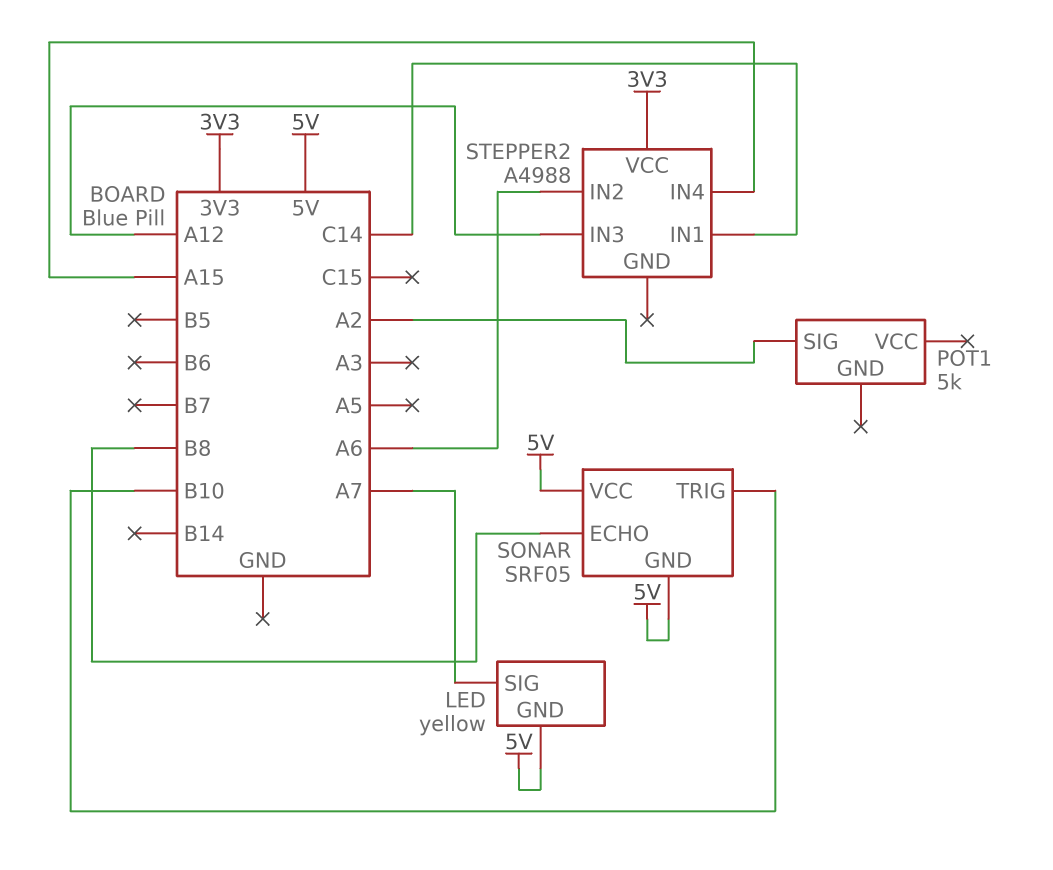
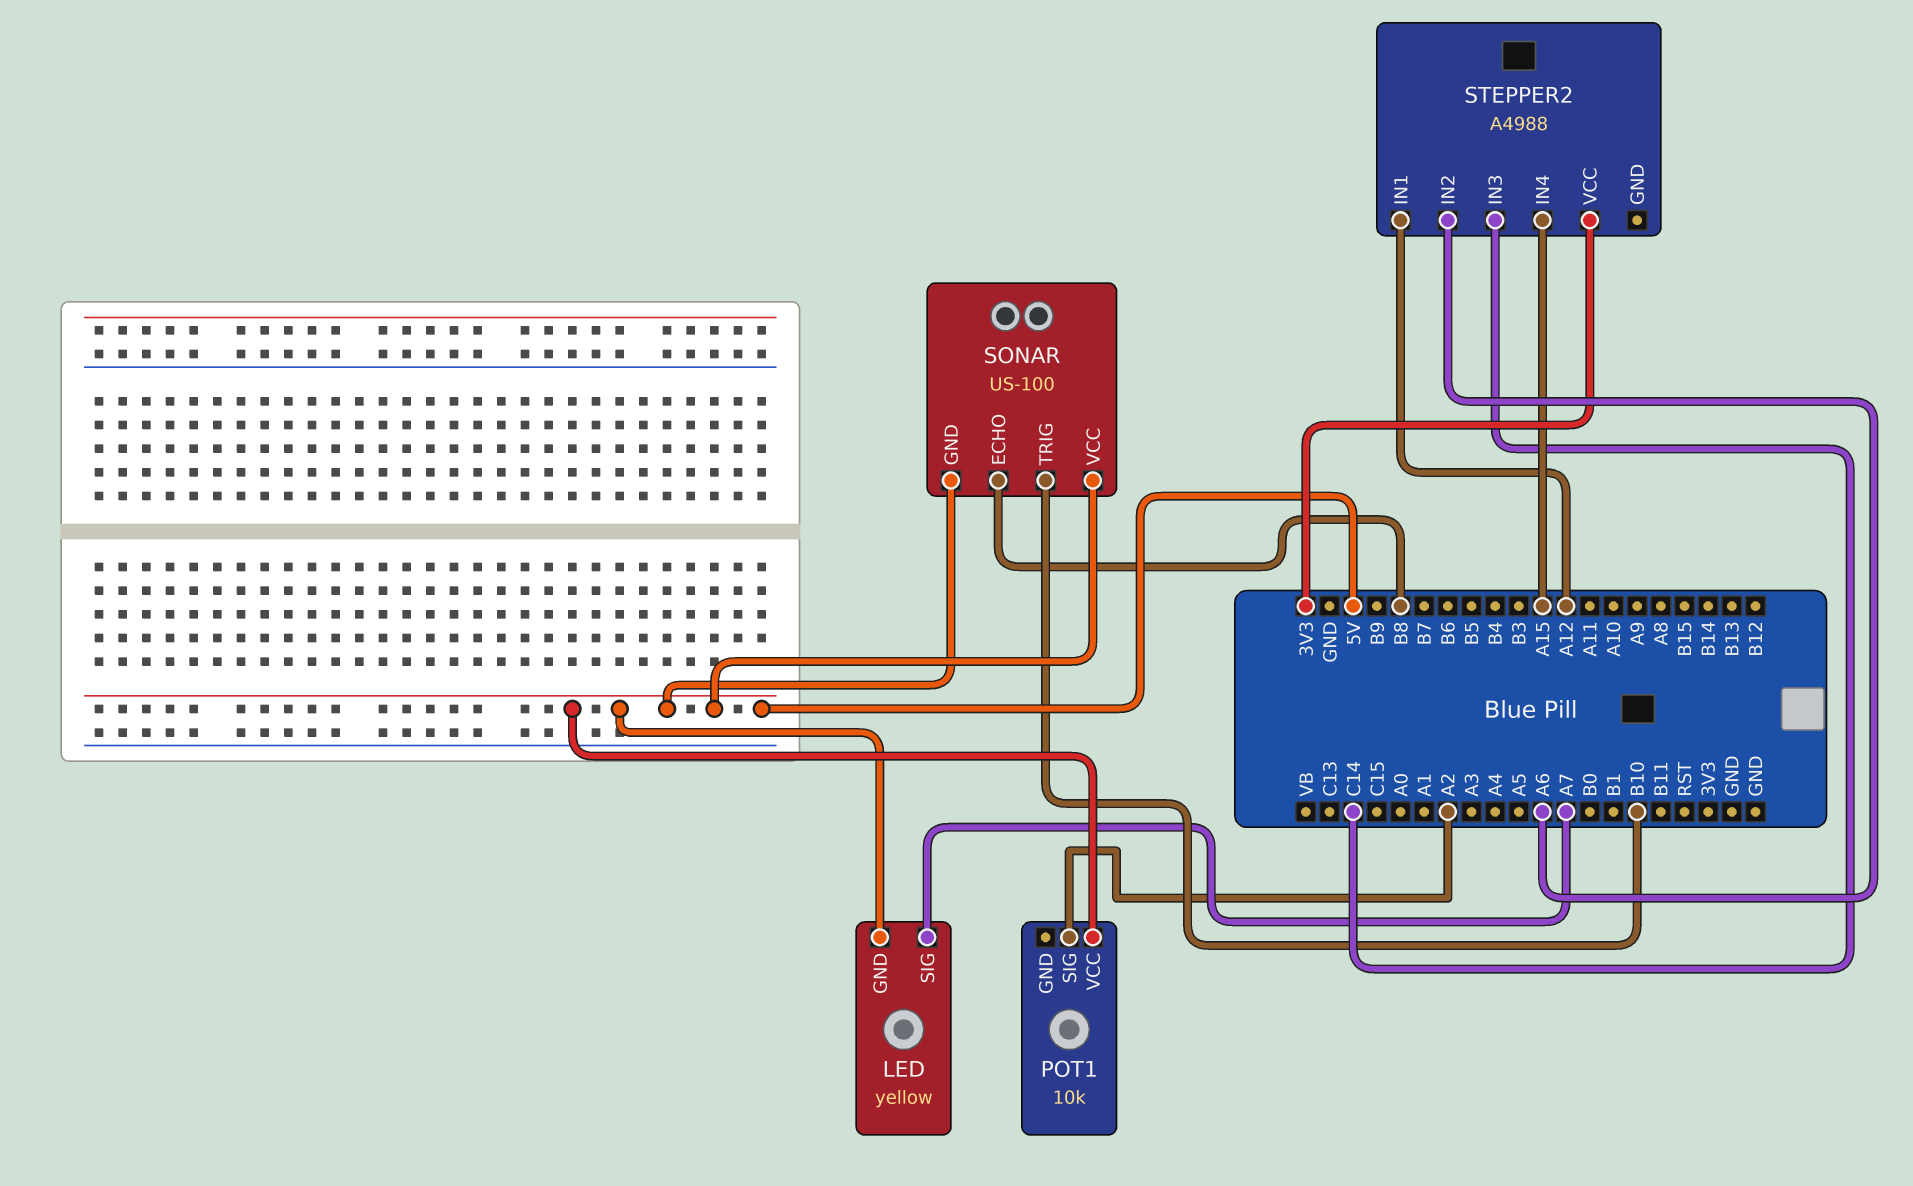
POT1: 5k -> 10k
POT1 pin VCC: none -> 5V
SONAR: SRF05 -> US-100
STEPPER2 pin IN1: C14 -> A12
STEPPER2 pin IN3: A12 -> C14

